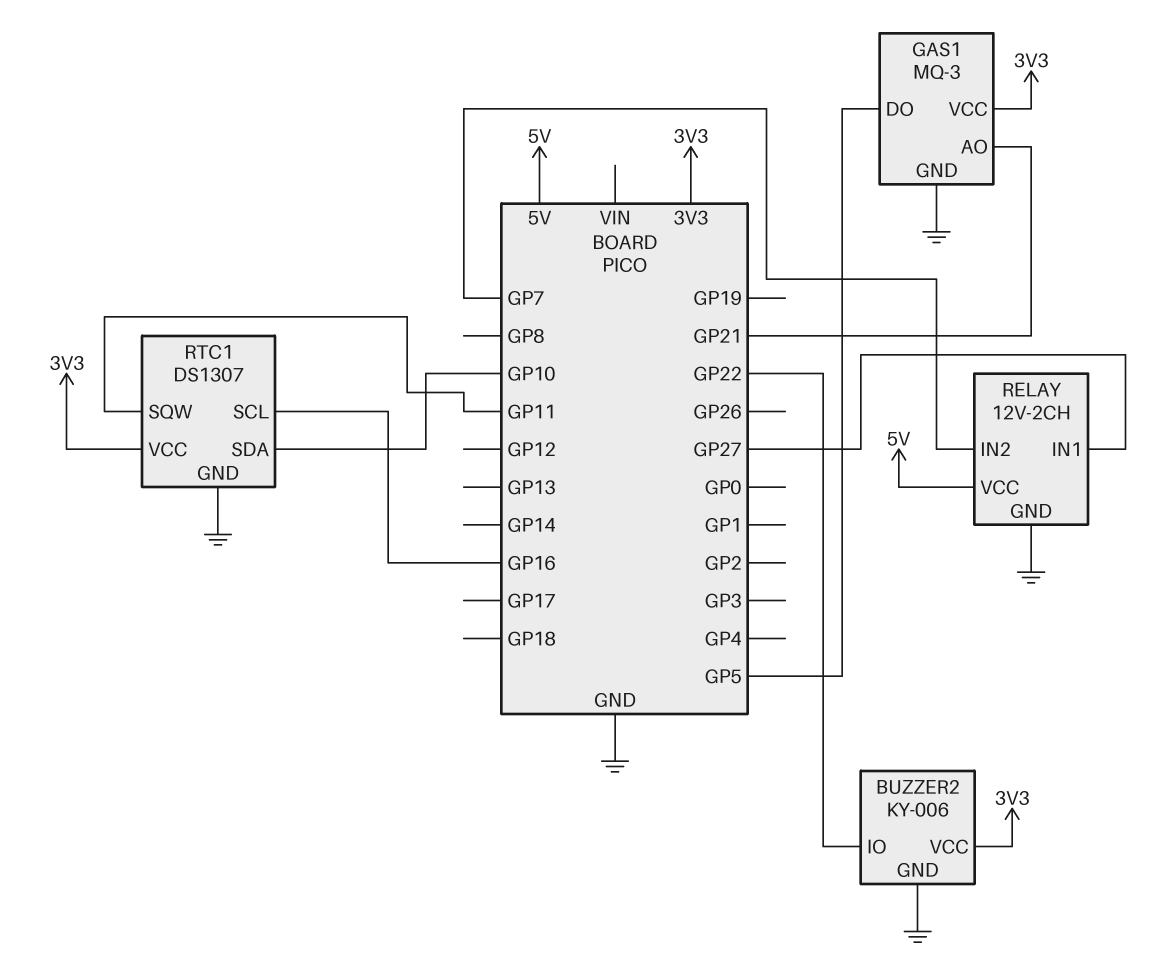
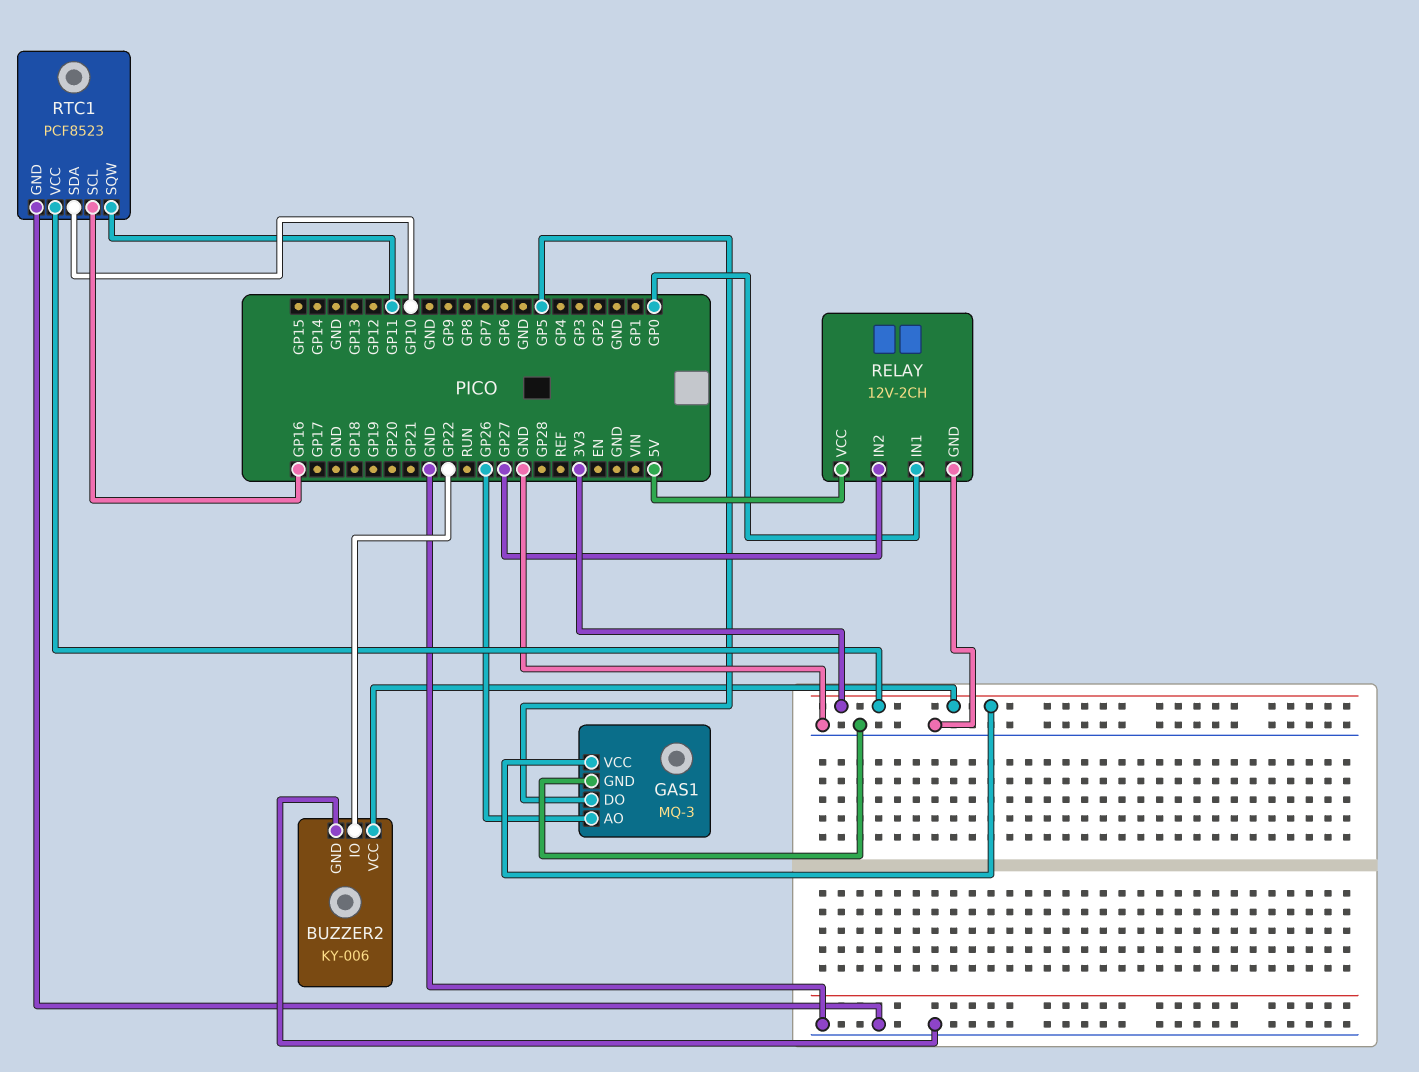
GAS1 pin AO: GP21 -> GP26
RELAY pin IN1: GP27 -> GP0
RELAY pin IN2: GP7 -> GP27
RTC1: DS1307 -> PCF8523

